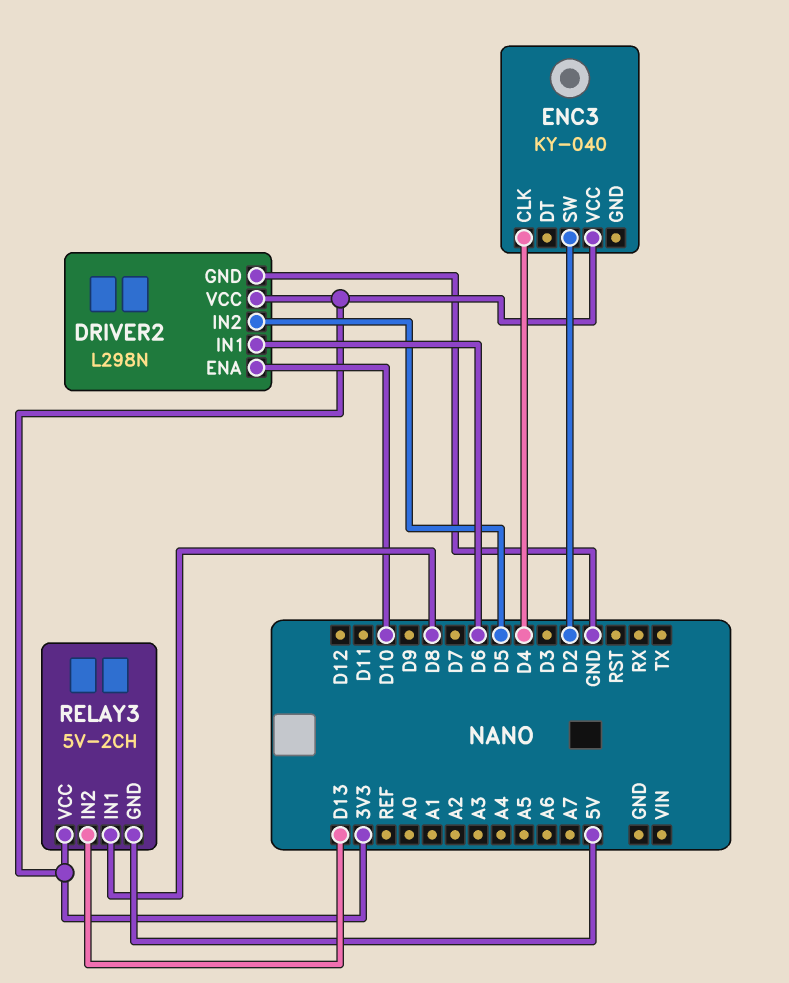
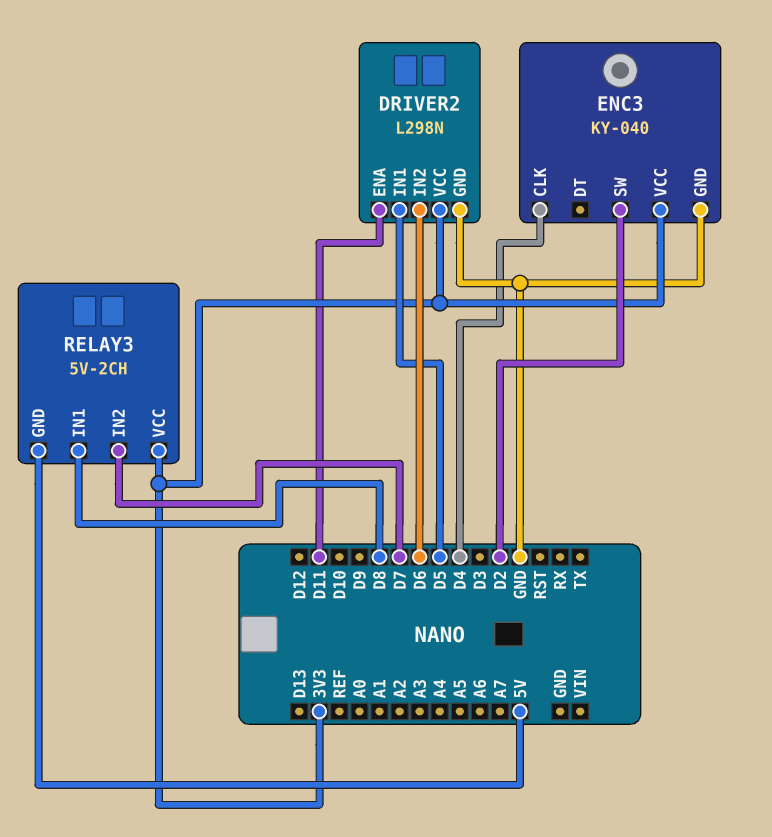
DRIVER2 pin ENA: D10 -> D11
DRIVER2 pin IN1: D6 -> D5
DRIVER2 pin IN2: D5 -> D6
ENC3 pin GND: none -> GND
RELAY3 pin IN2: D13 -> D7

